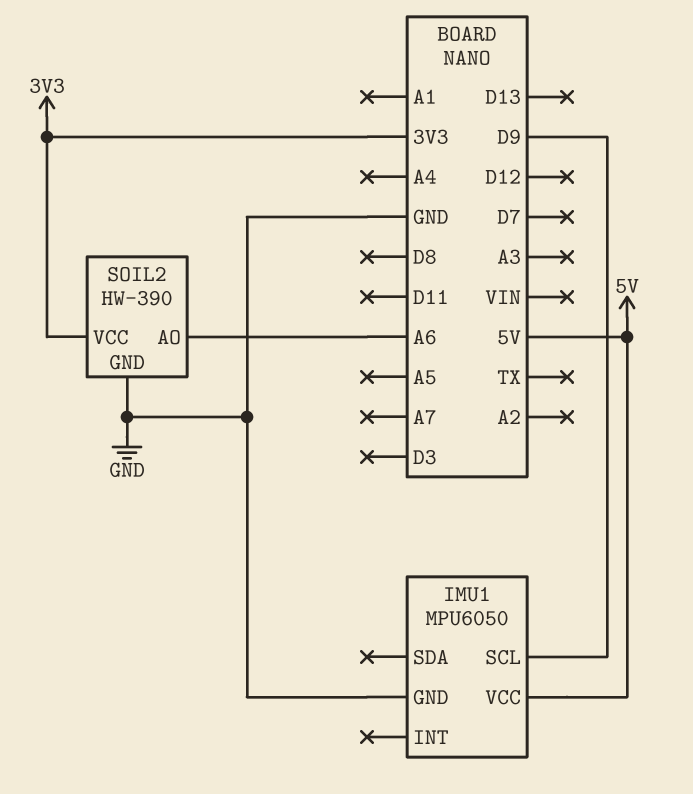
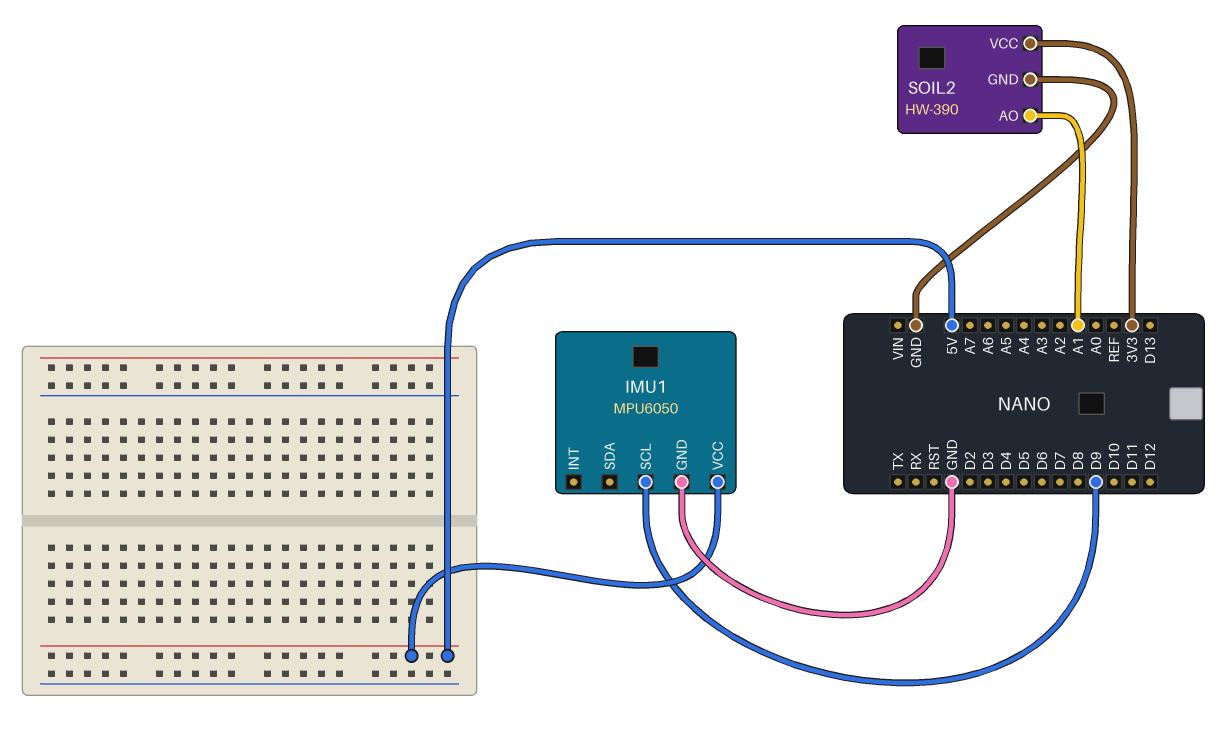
SOIL2 pin AO: A6 -> A1

